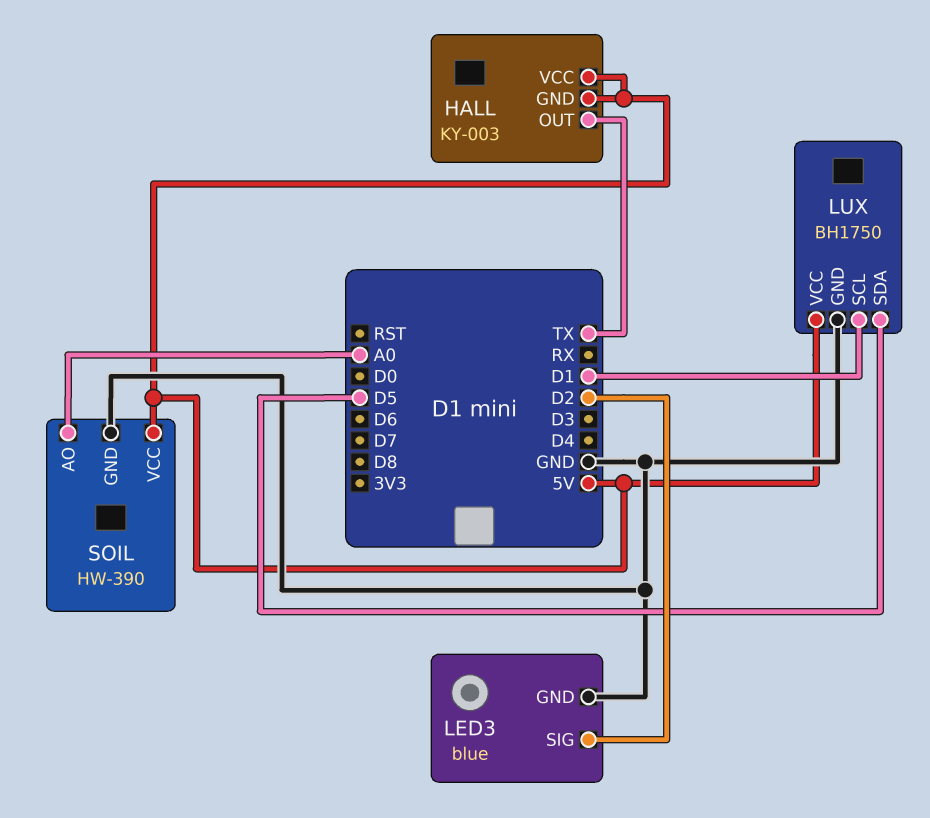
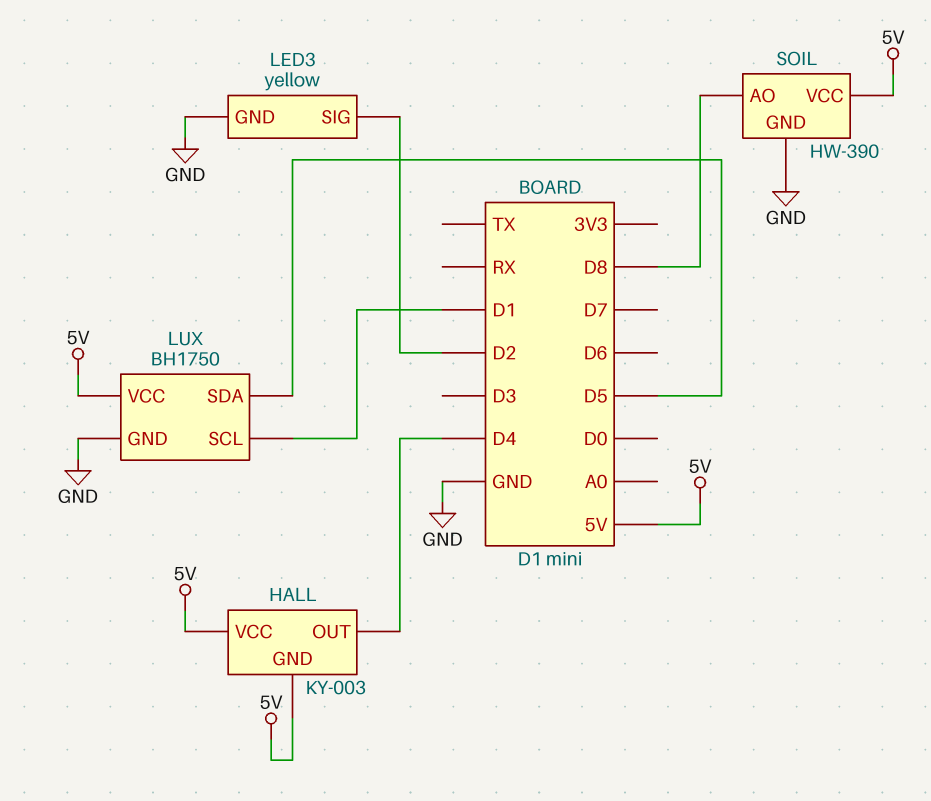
HALL pin OUT: TX -> D4
LED3: blue -> yellow
SOIL pin AO: A0 -> D8

